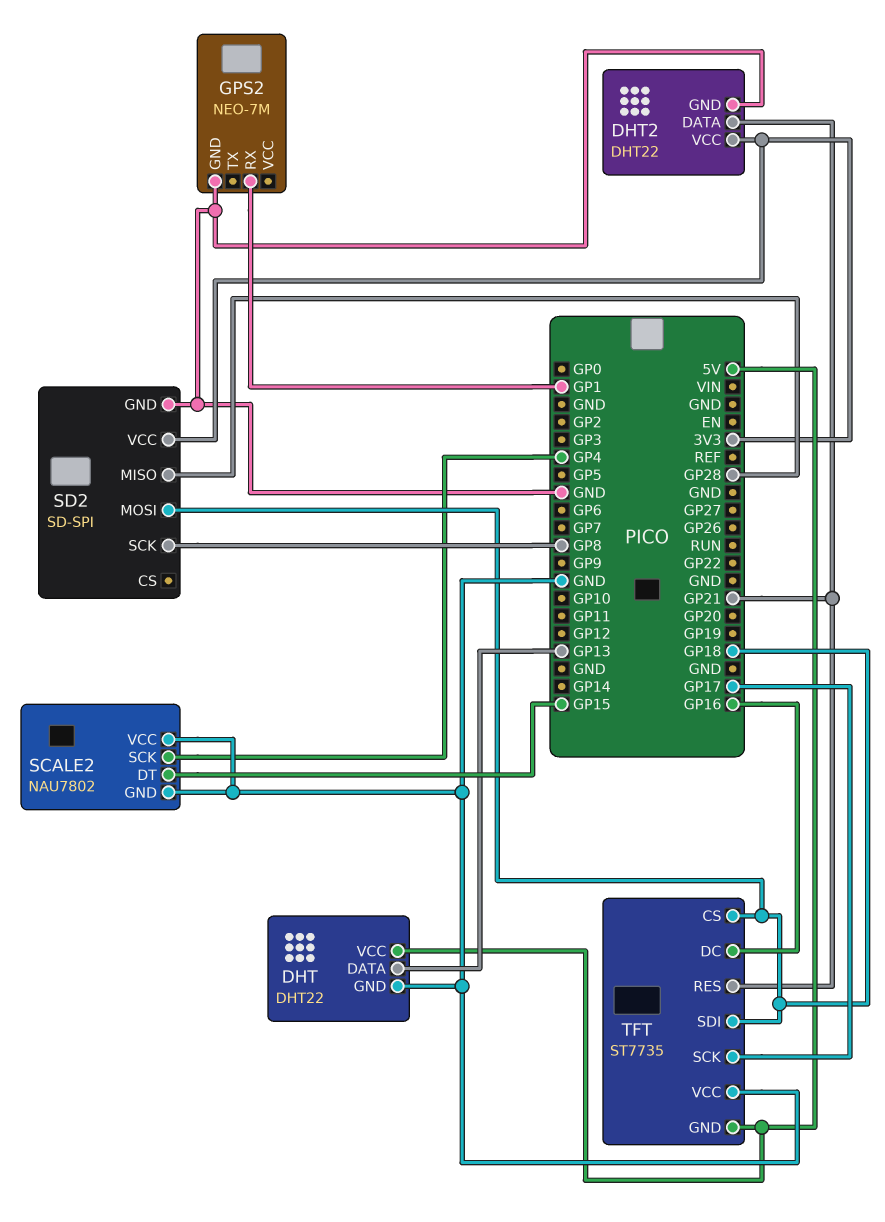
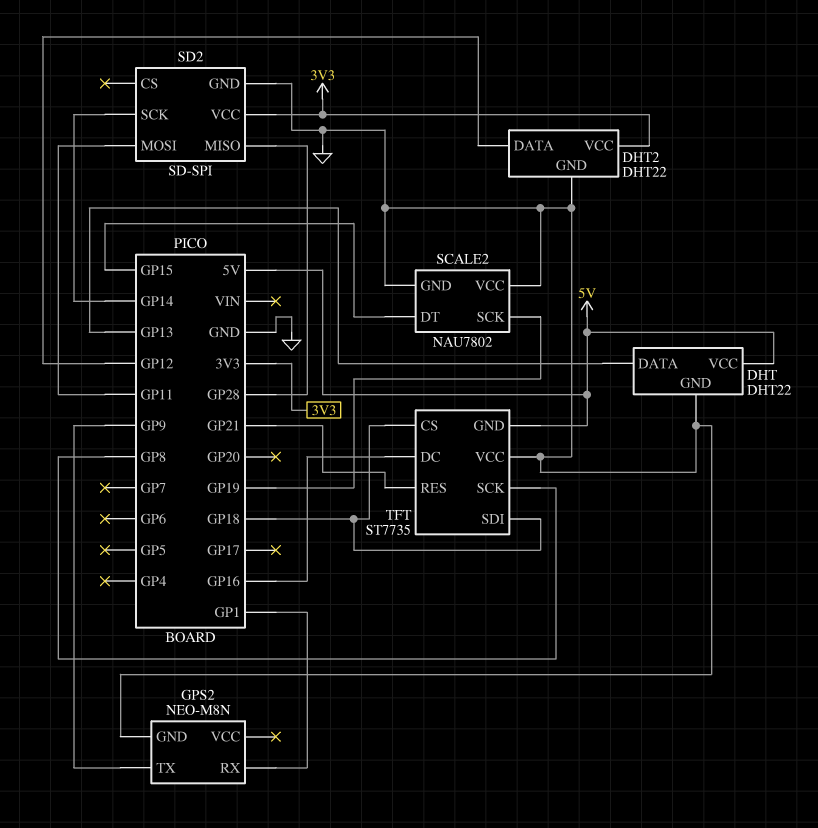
DHT2 pin DATA: GP21 -> GP12
GPS2: NEO-7M -> NEO-M8N
GPS2 pin TX: none -> GP9
SCALE2 pin SCK: GP4 -> GP19
SD2 pin MOSI: GP18 -> GP11
SD2 pin SCK: GP8 -> GP14
TFT pin SCK: GP17 -> GP8

